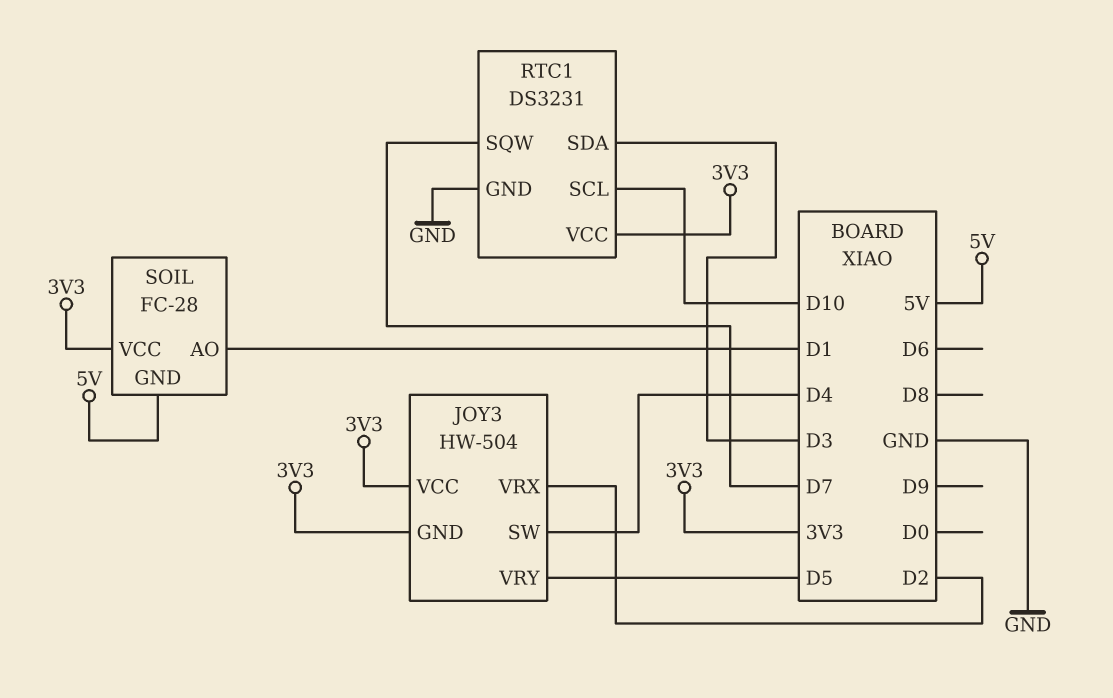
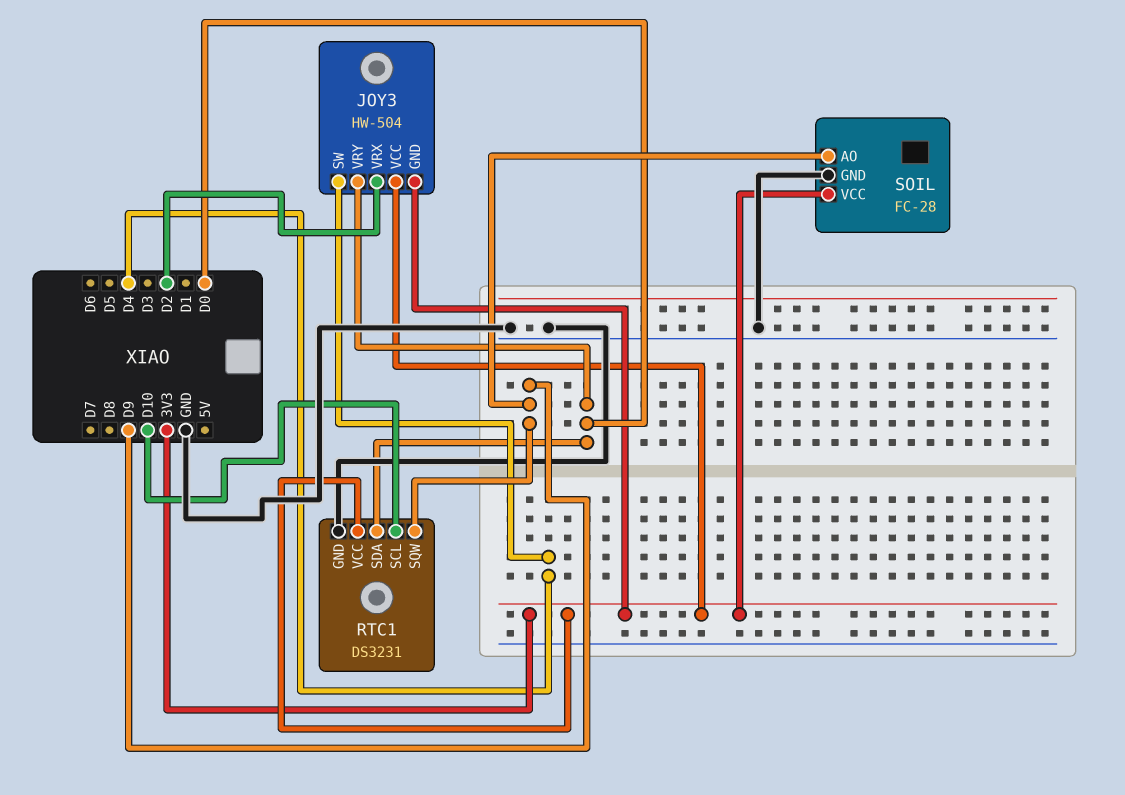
JOY3 pin VRY: D5 -> D0
RTC1 pin SDA: D3 -> D0
RTC1 pin SQW: D7 -> D9
SOIL pin AO: D1 -> D9
SOIL pin GND: 5V -> GND

